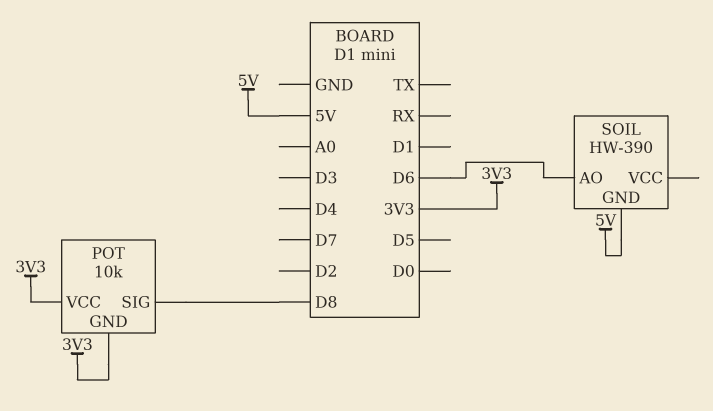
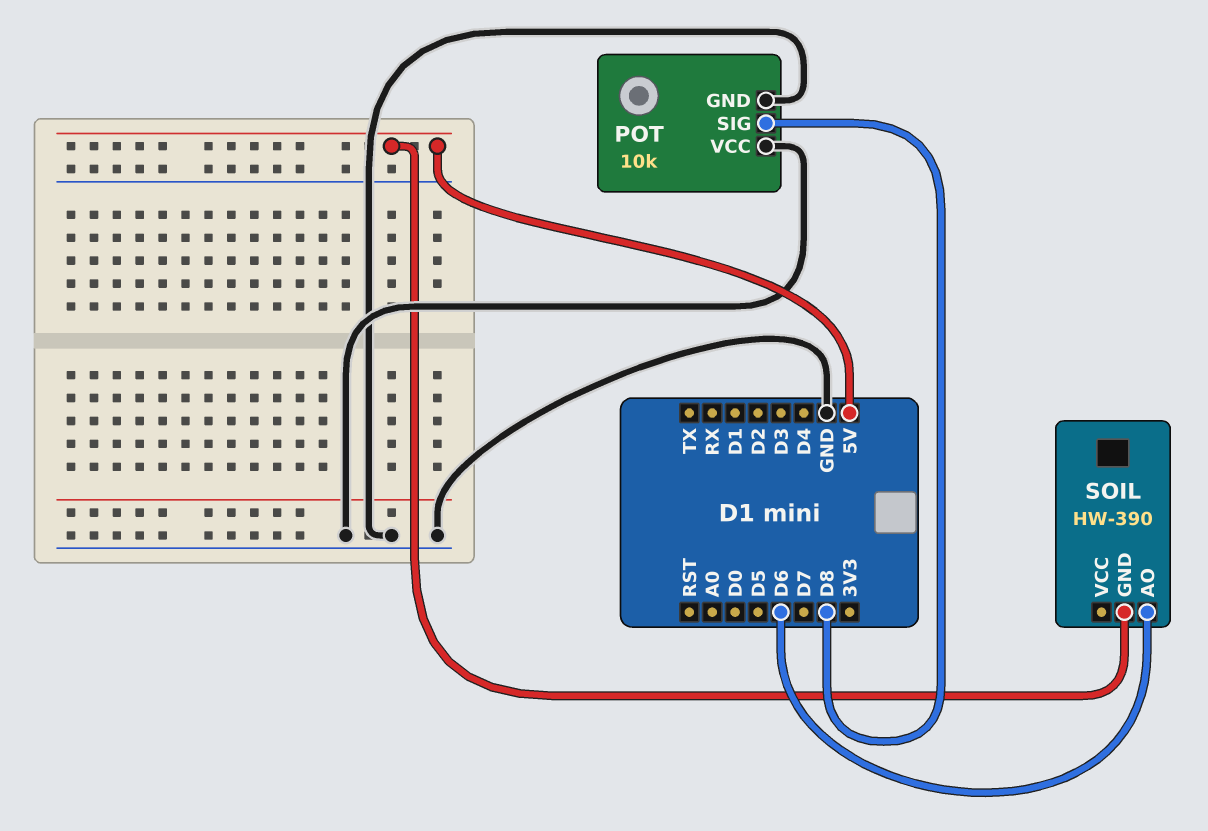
POT pin GND: 3V3 -> GND
POT pin VCC: 3V3 -> GND

